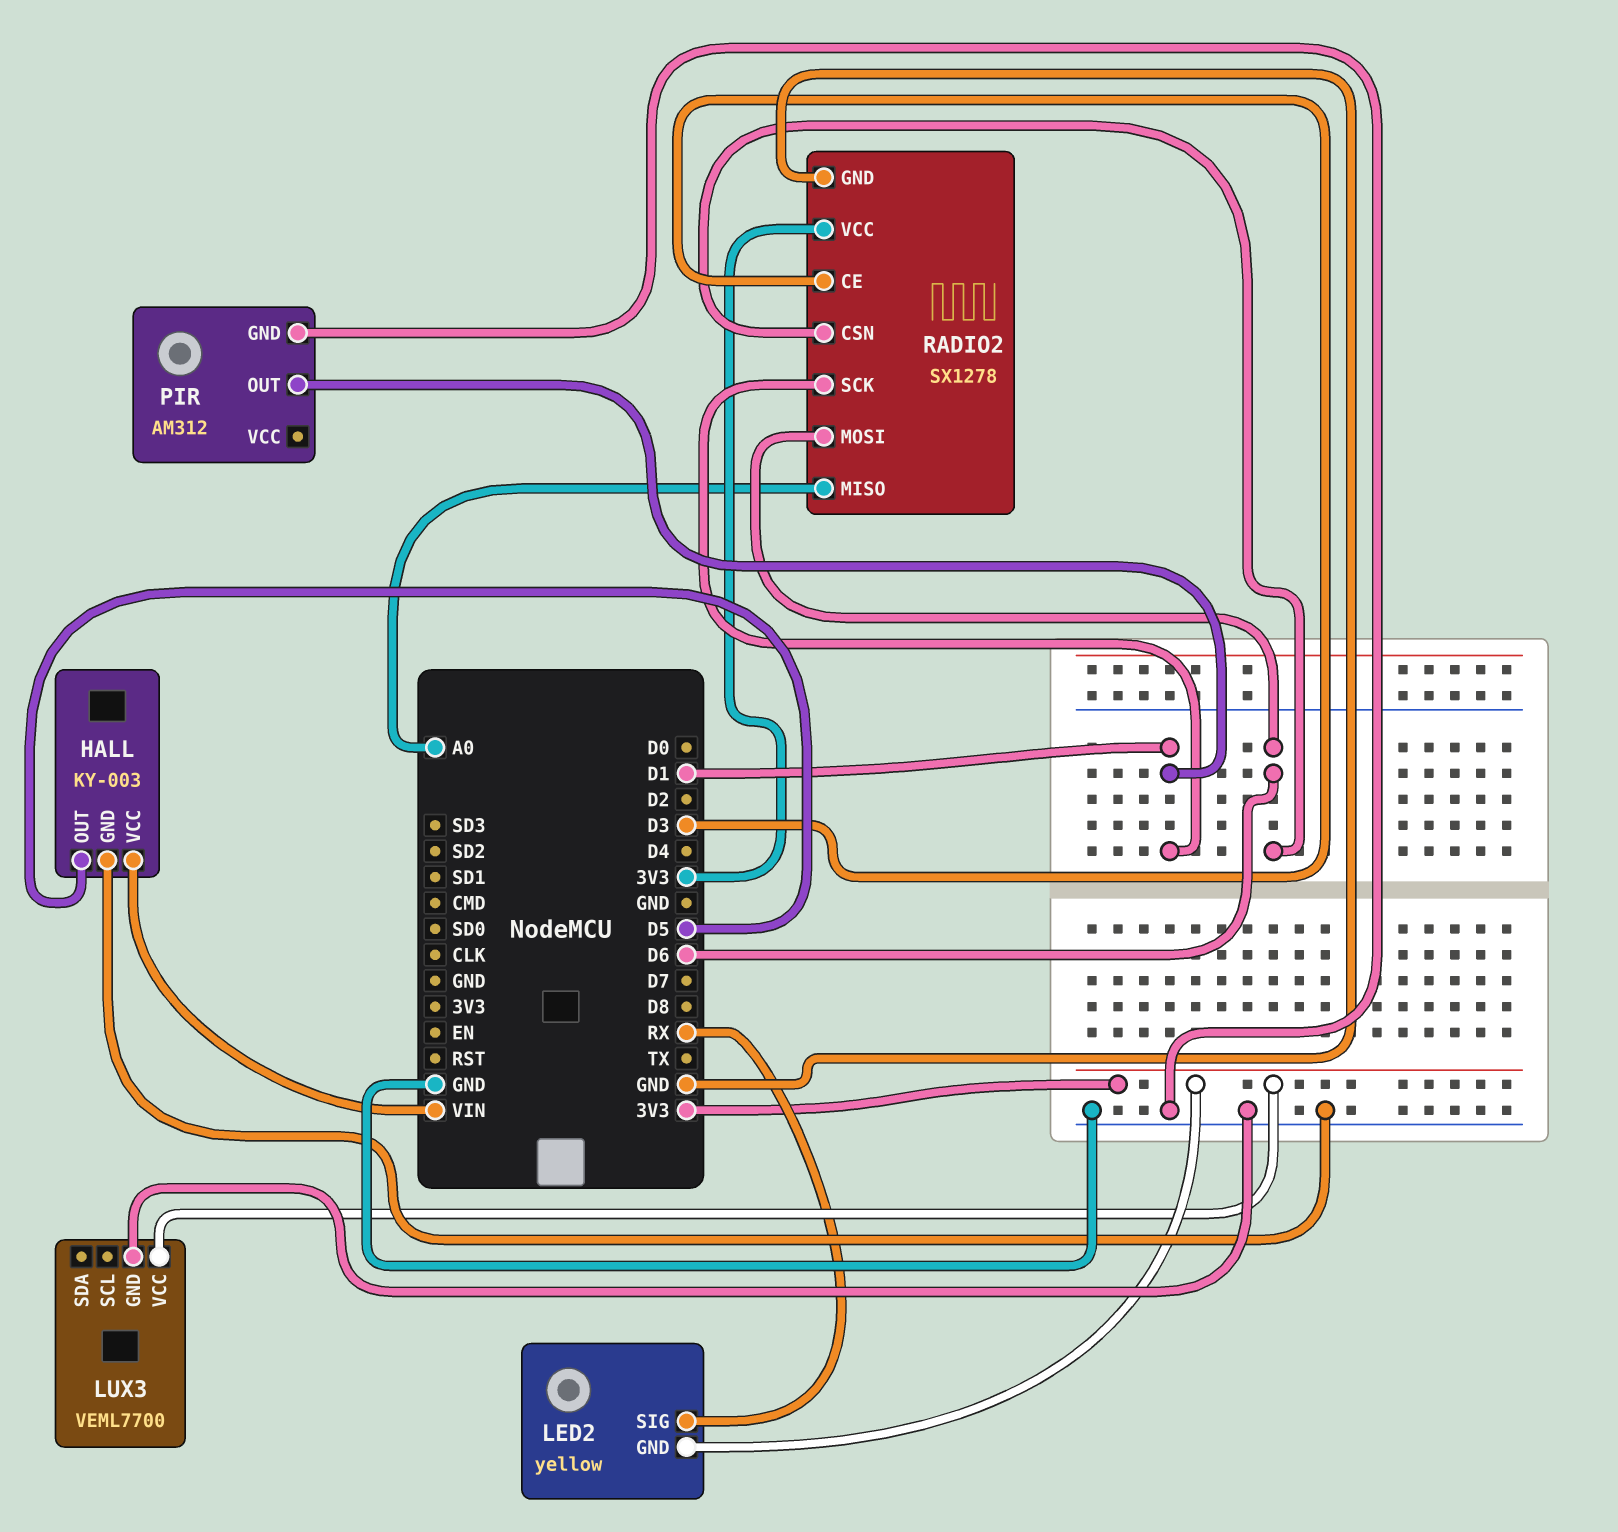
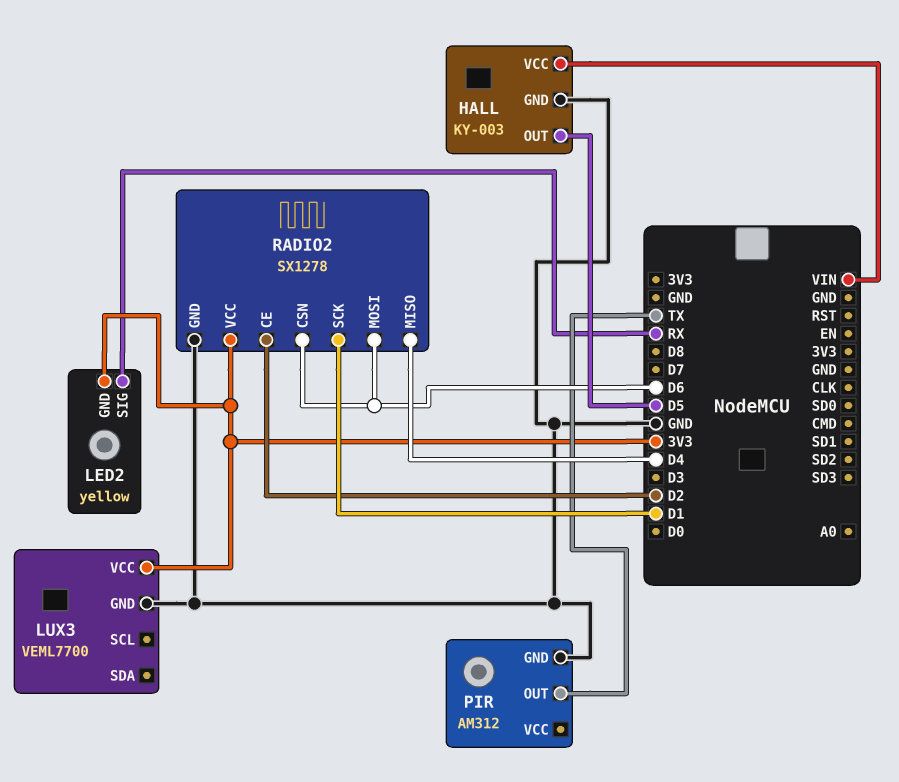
PIR pin OUT: D1 -> TX
RADIO2 pin CE: D3 -> D2
RADIO2 pin MISO: A0 -> D4

